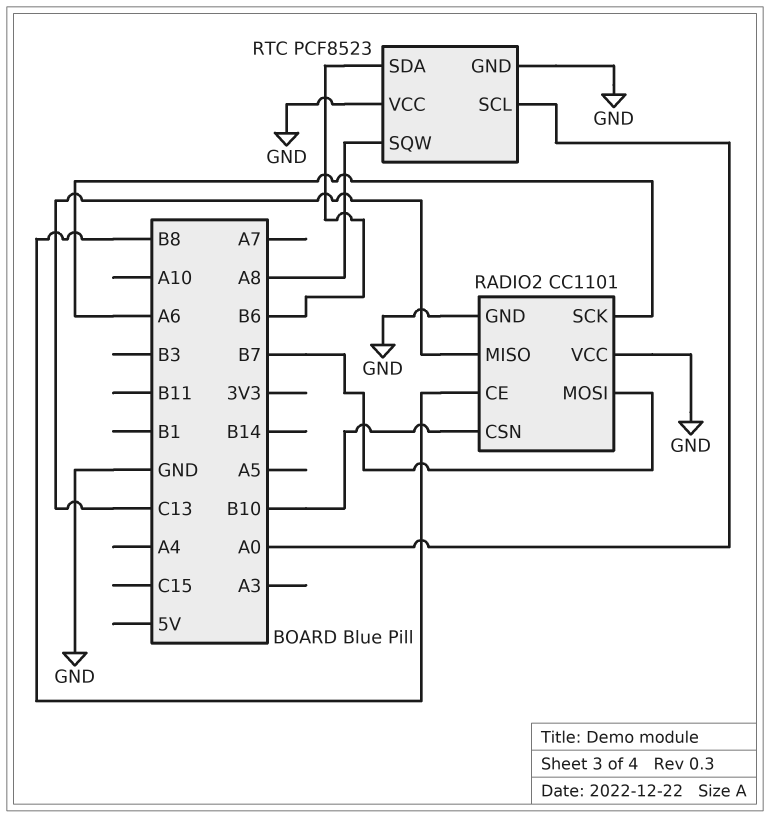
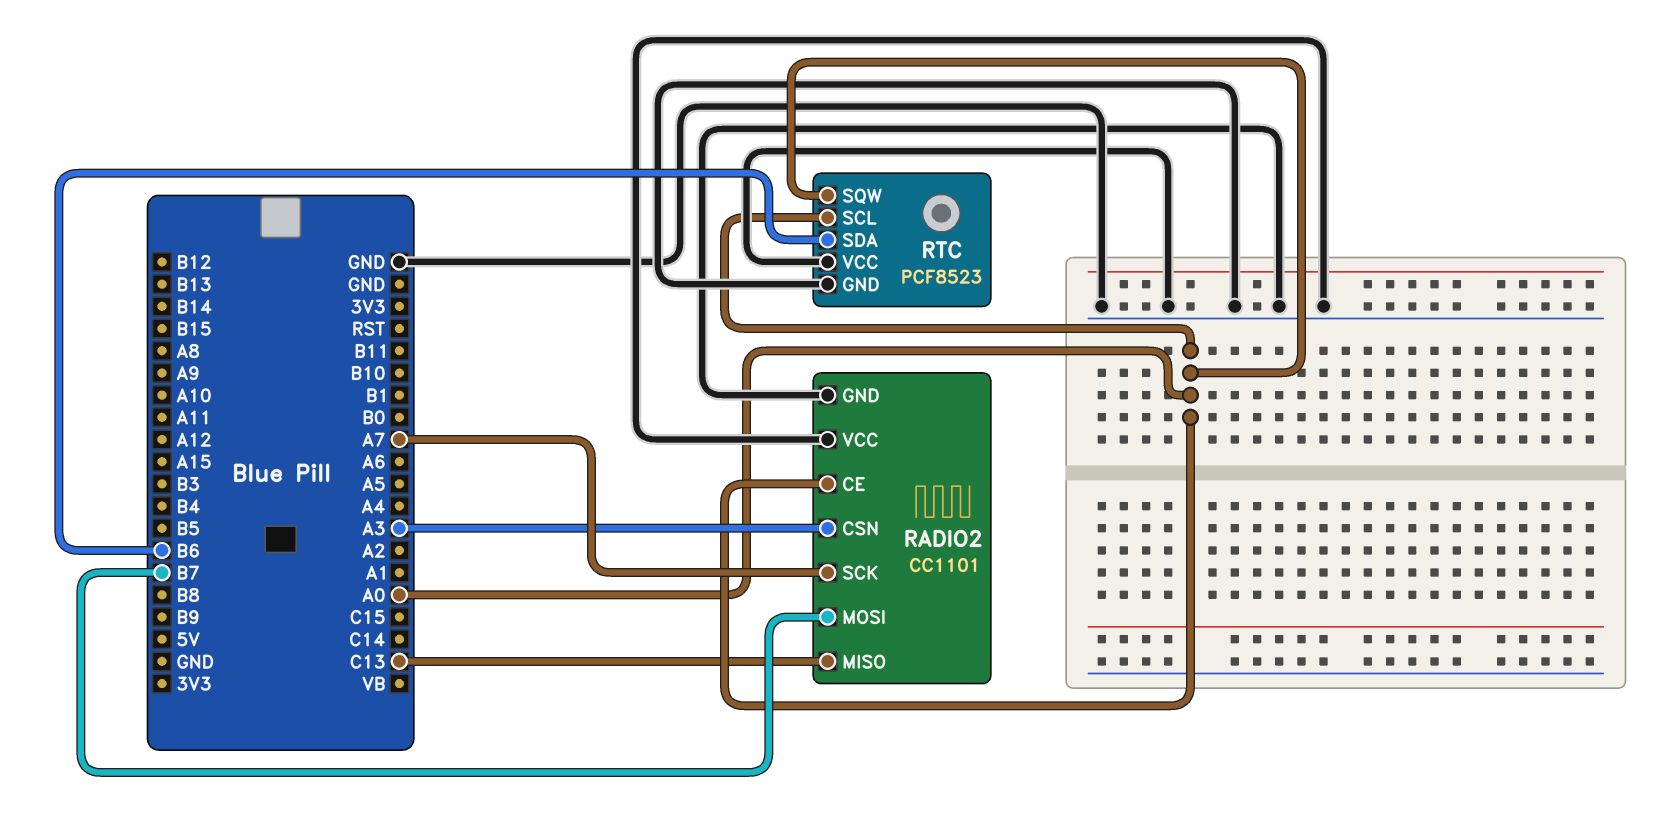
RADIO2 pin CE: B8 -> A0
RADIO2 pin CSN: B10 -> A3
RADIO2 pin SCK: A6 -> A7
RTC pin SQW: A8 -> A0

